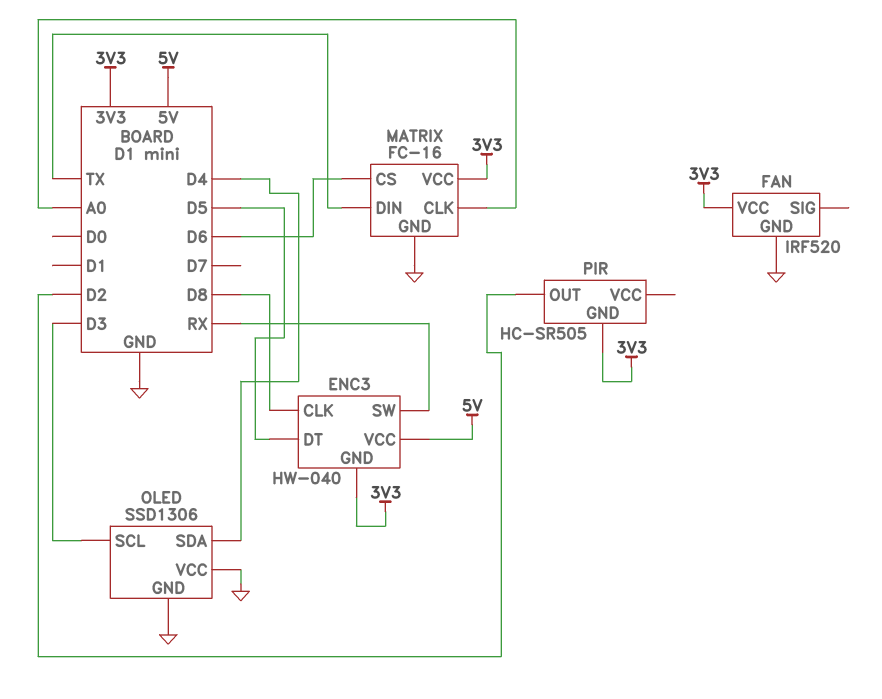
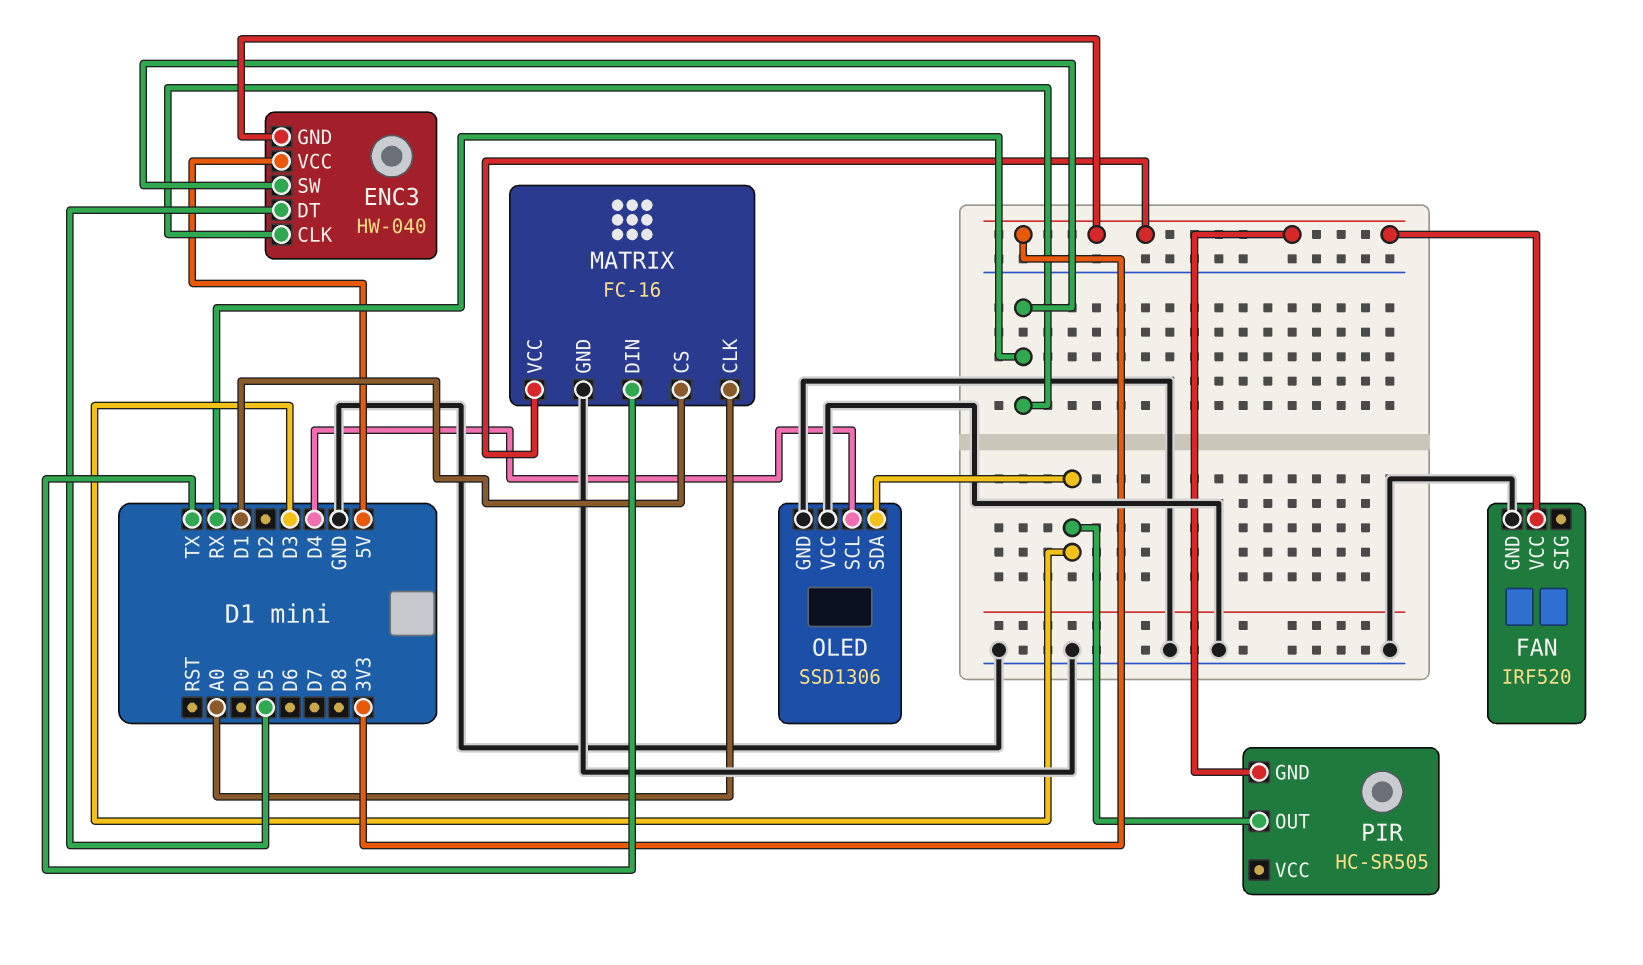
ENC3 pin CLK: D8 -> RX
MATRIX pin CS: D6 -> D1
OLED pin SCL: D3 -> D4
OLED pin SDA: D4 -> D3
PIR pin OUT: D2 -> D3

